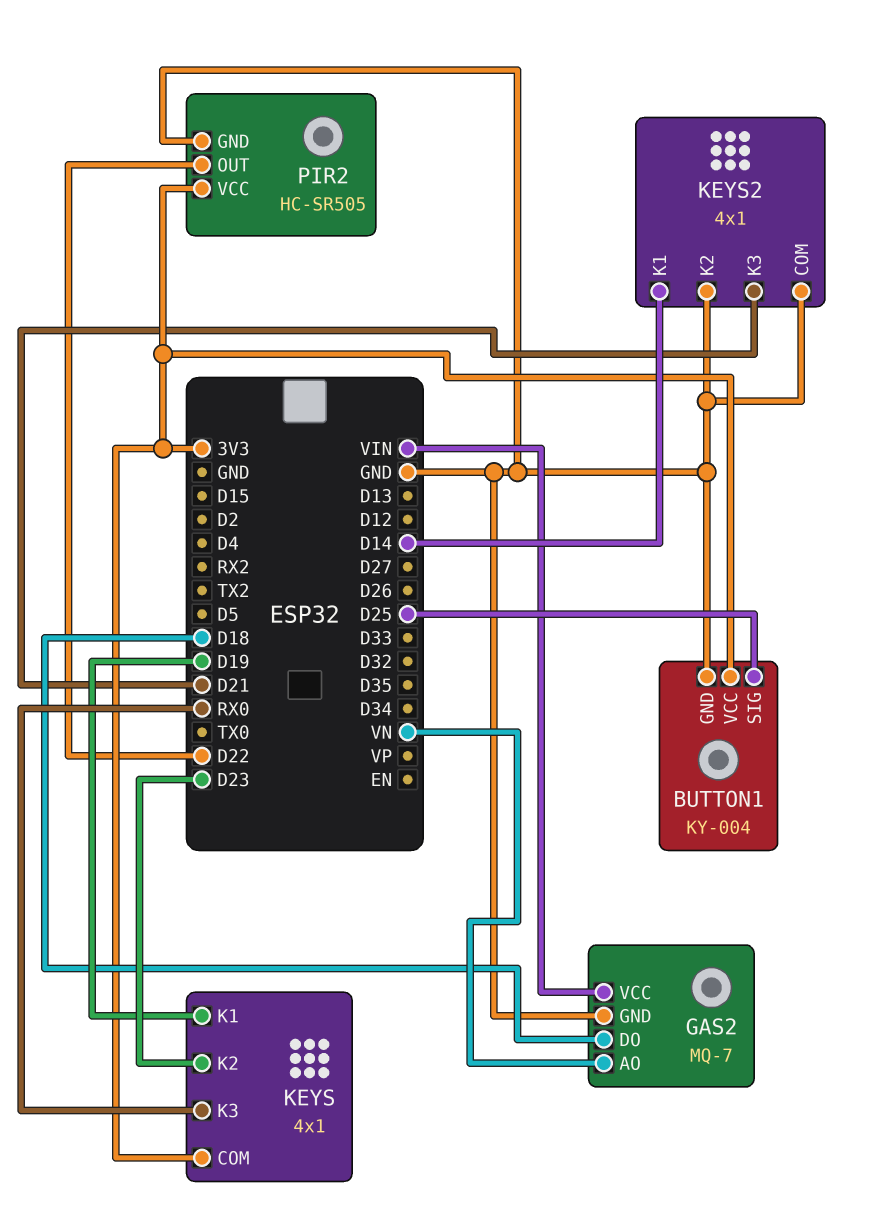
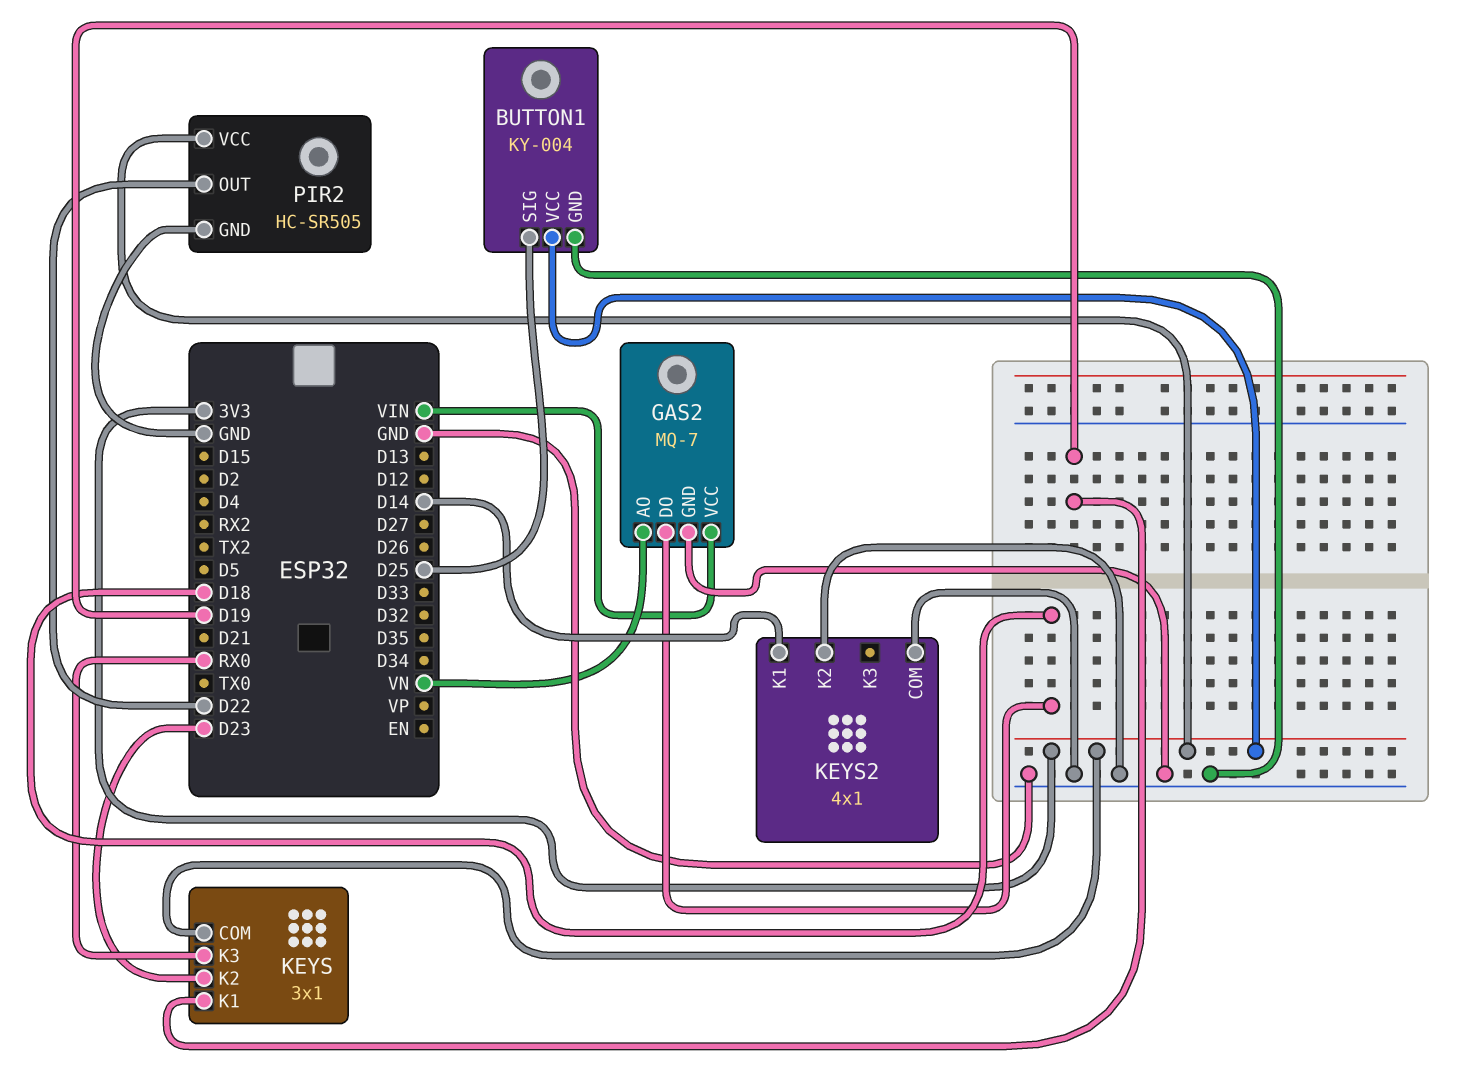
KEYS: 4x1 -> 3x1
KEYS2 pin K3: D21 -> none

